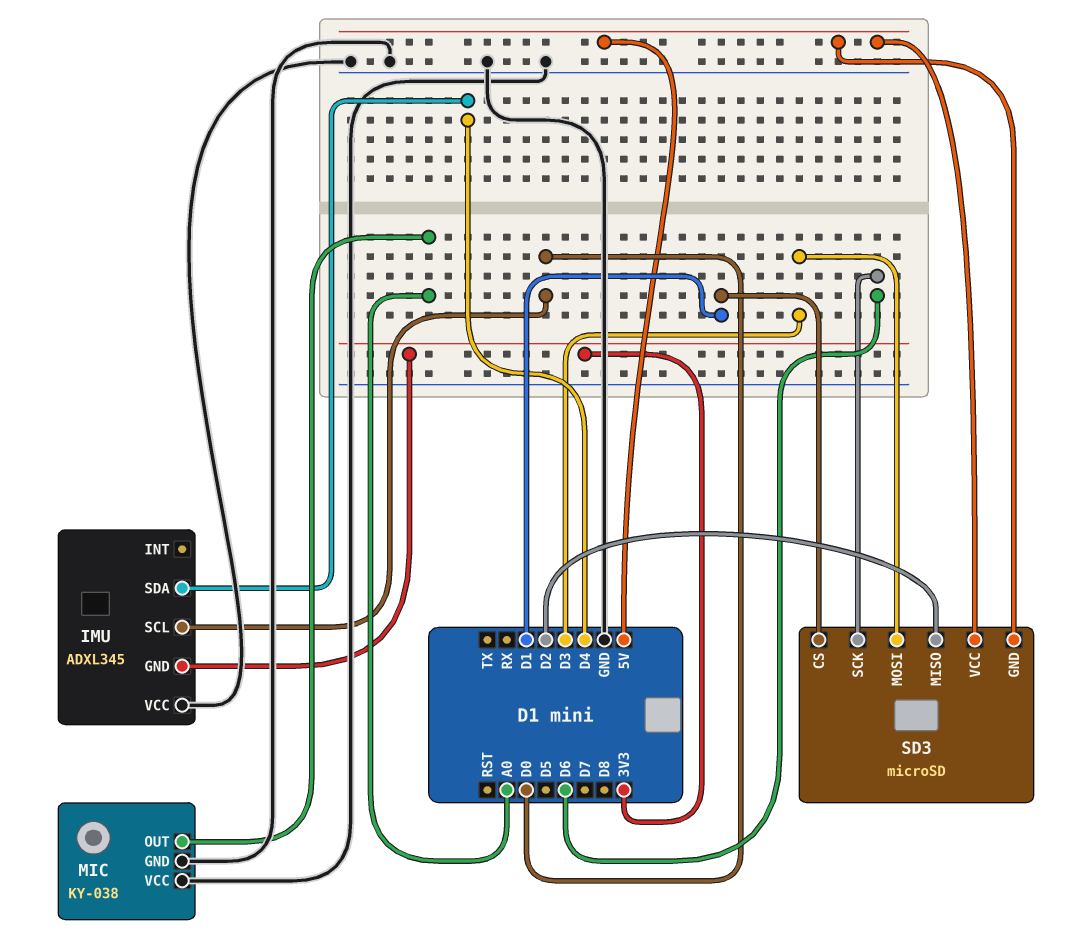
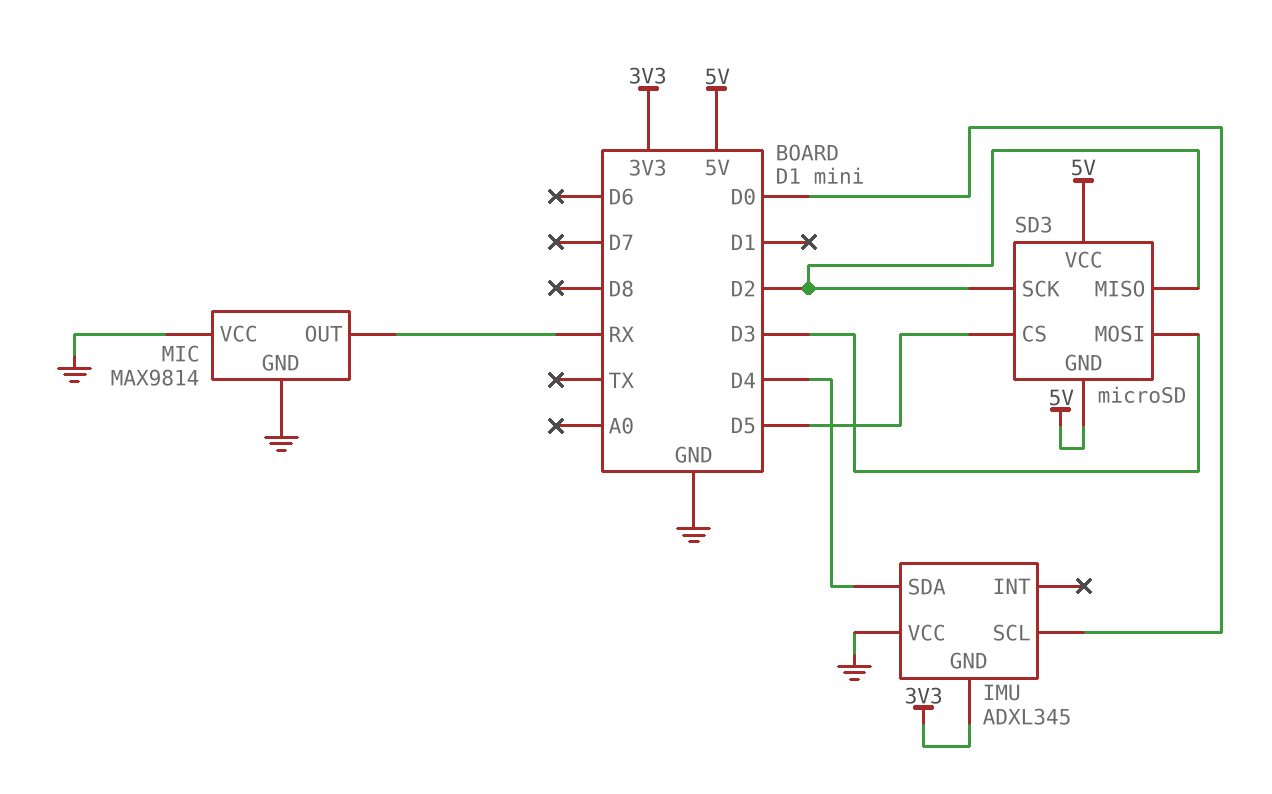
MIC: KY-038 -> MAX9814
MIC pin OUT: A0 -> RX
SD3 pin CS: D1 -> D5
SD3 pin SCK: D6 -> D2

